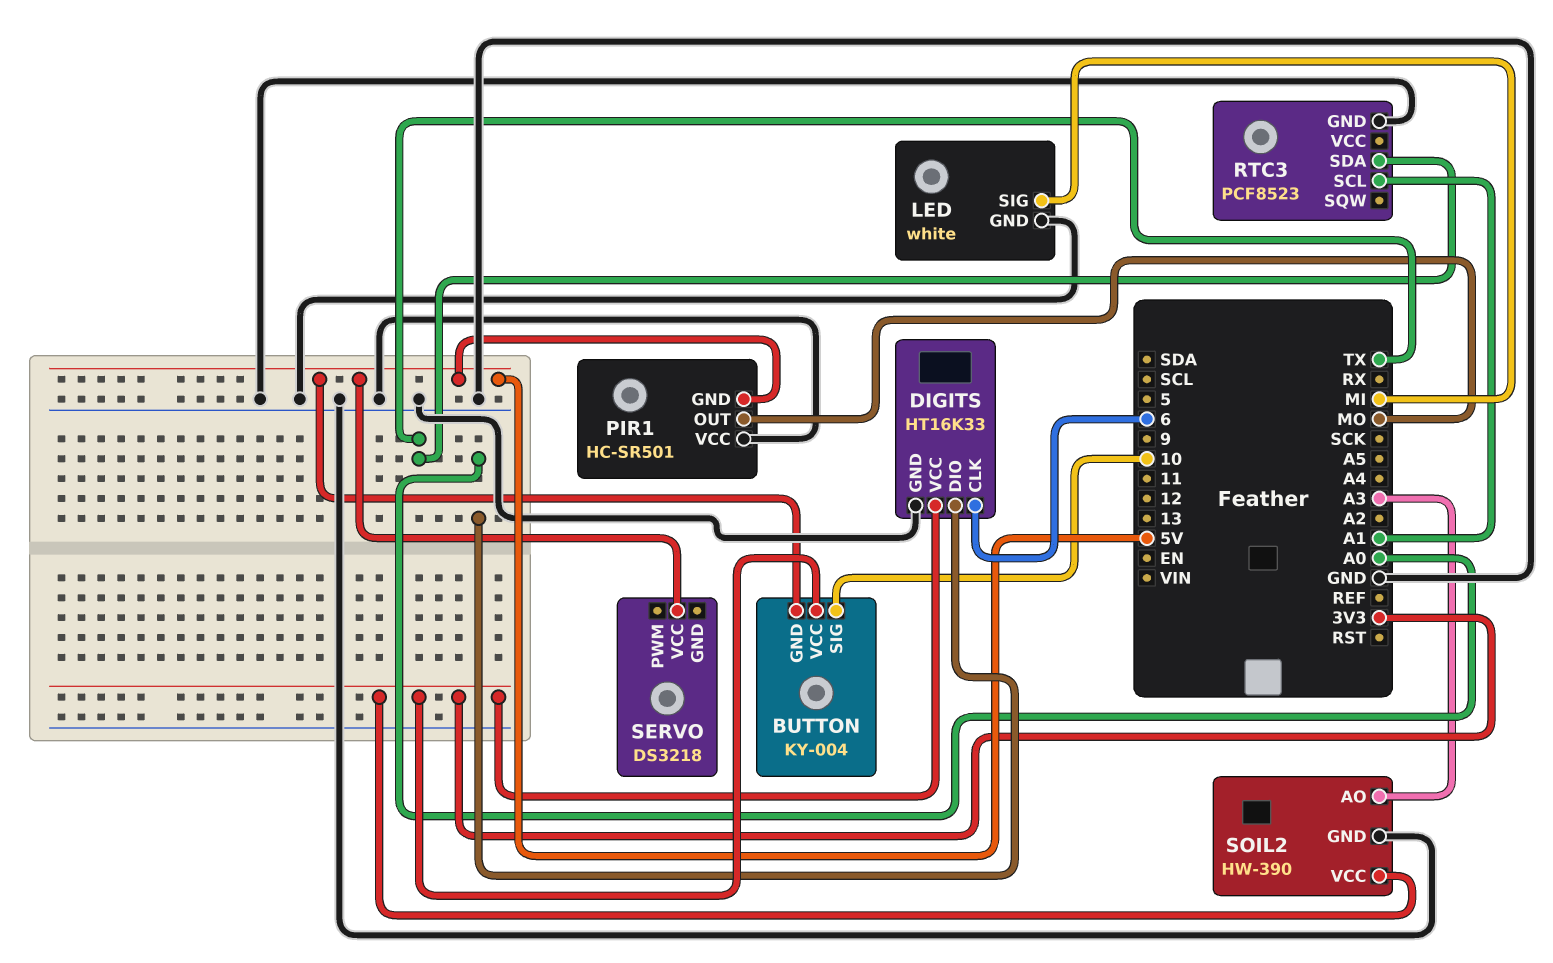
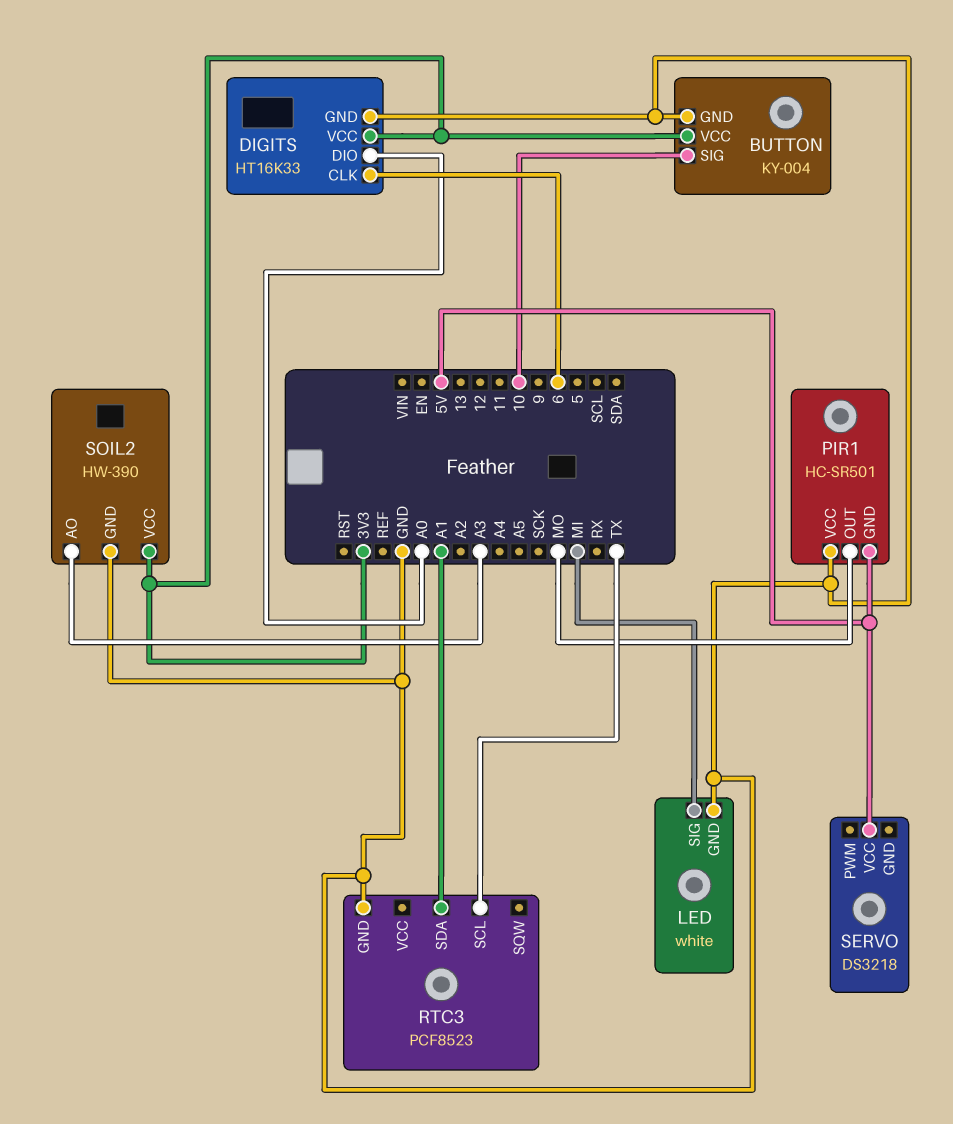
BUTTON pin GND: 5V -> GND
RTC3 pin SCL: A1 -> TX
RTC3 pin SDA: TX -> A1

